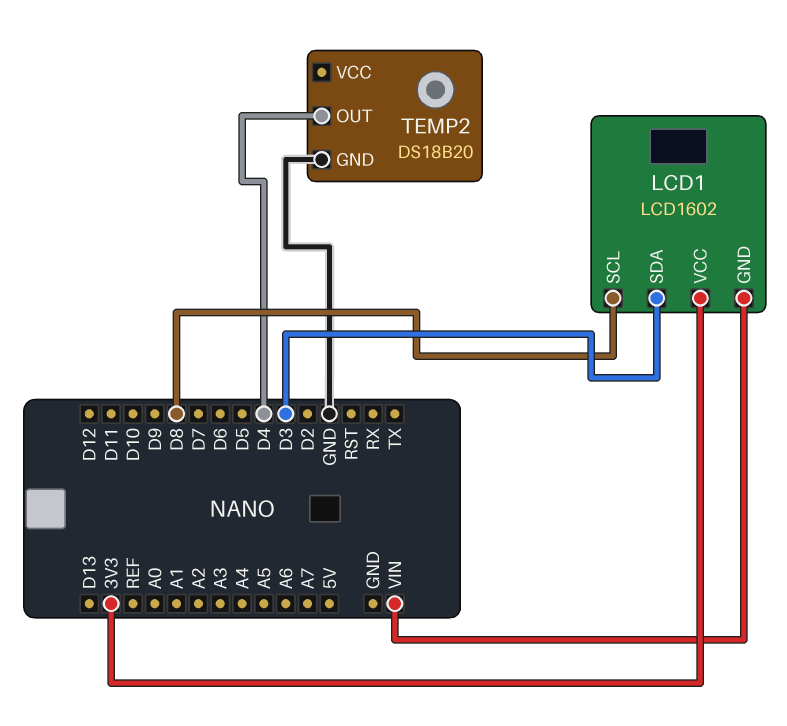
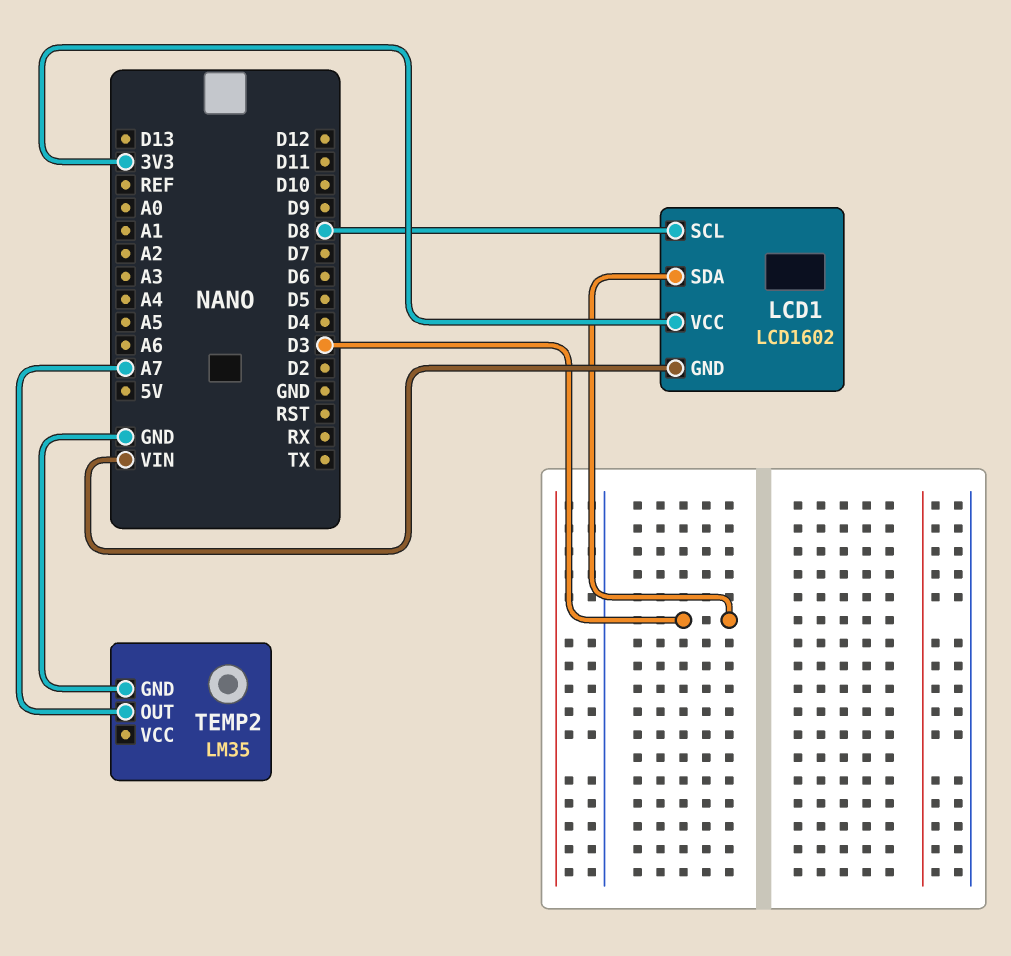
TEMP2: DS18B20 -> LM35
TEMP2 pin OUT: D4 -> A7

